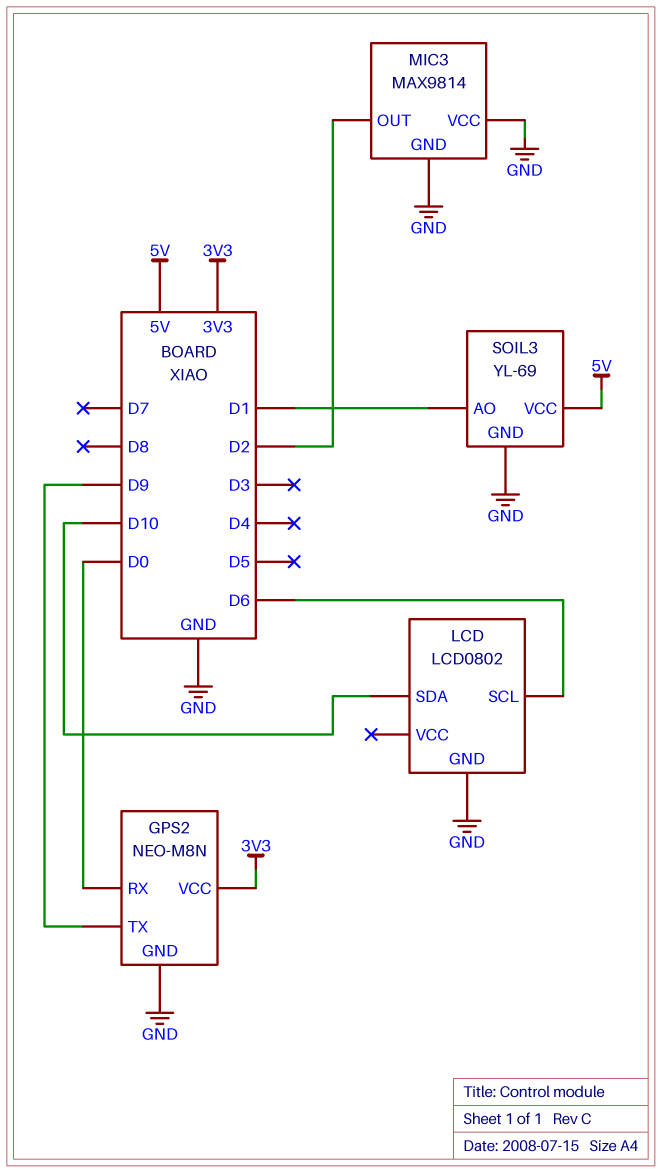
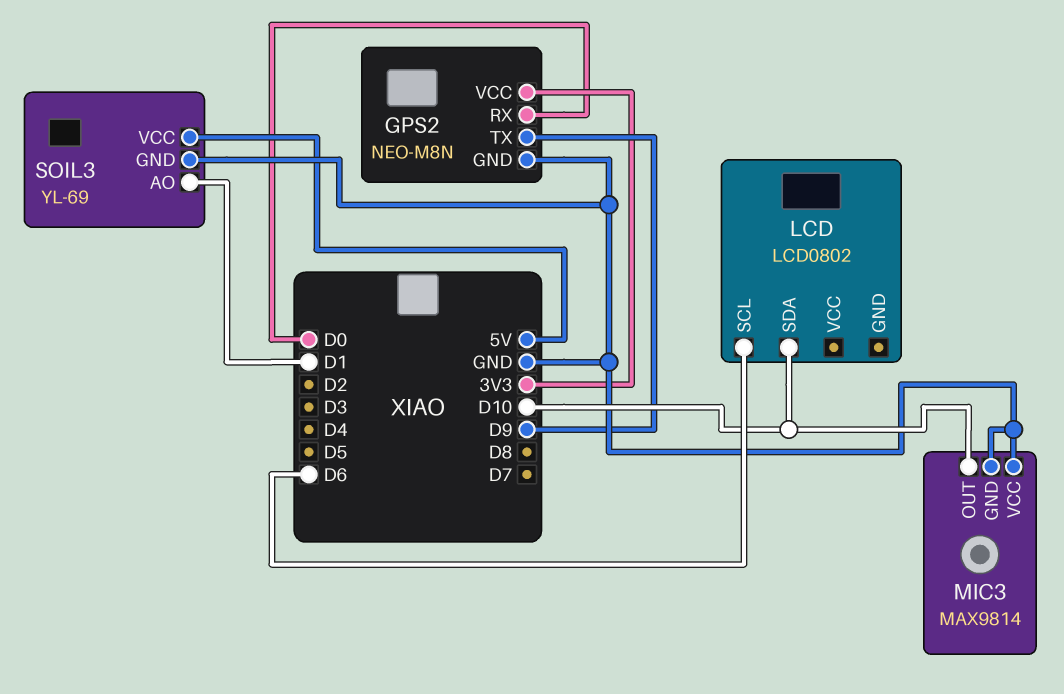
LCD pin GND: GND -> none
MIC3 pin OUT: D2 -> D10

